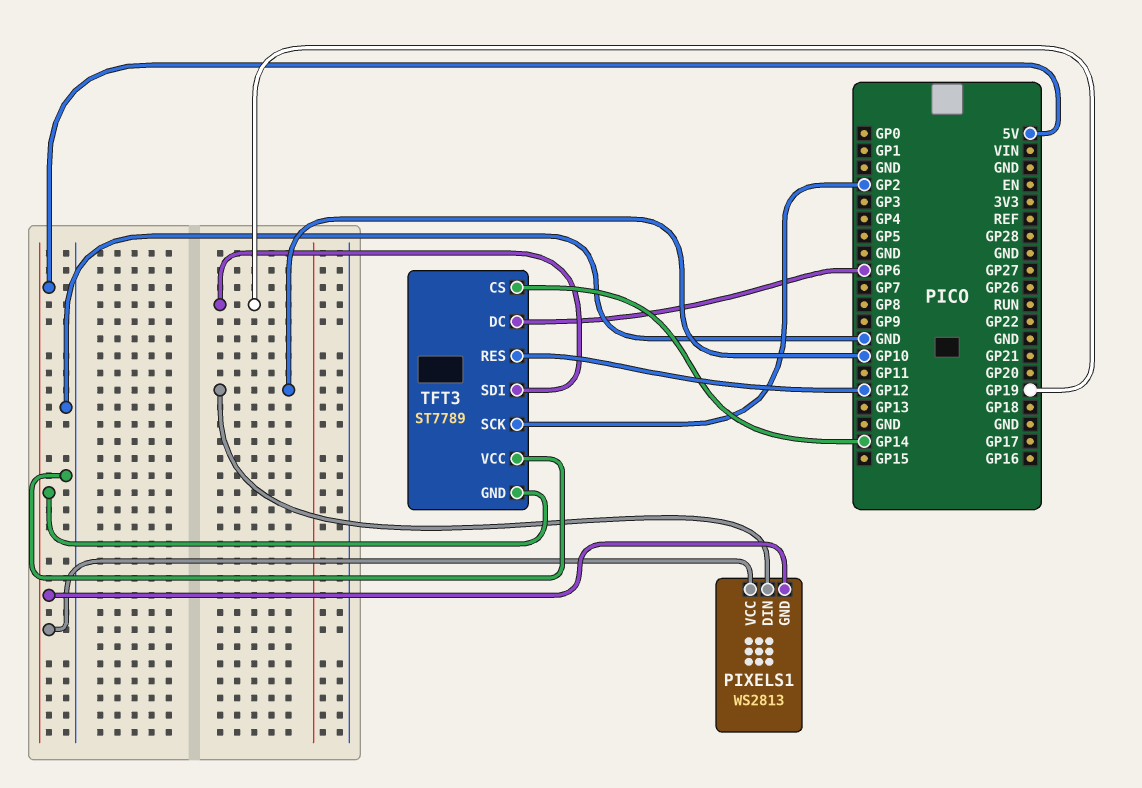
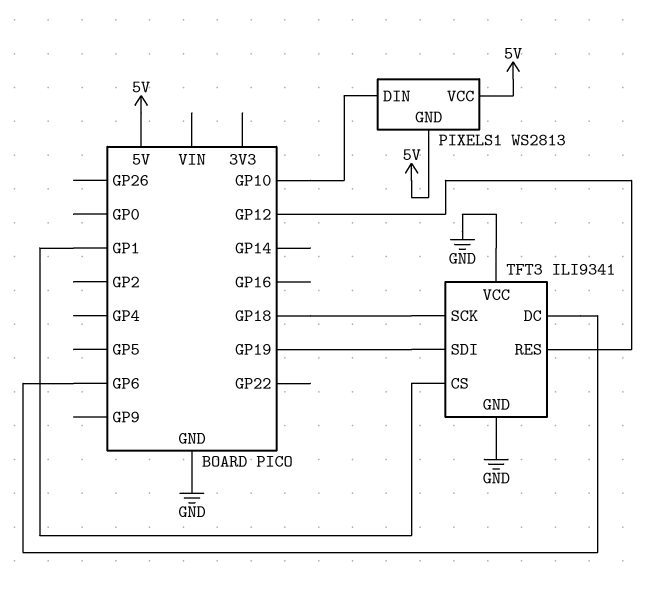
TFT3: ST7789 -> ILI9341
TFT3 pin CS: GP14 -> GP1
TFT3 pin GND: 5V -> GND
TFT3 pin SCK: GP2 -> GP18

